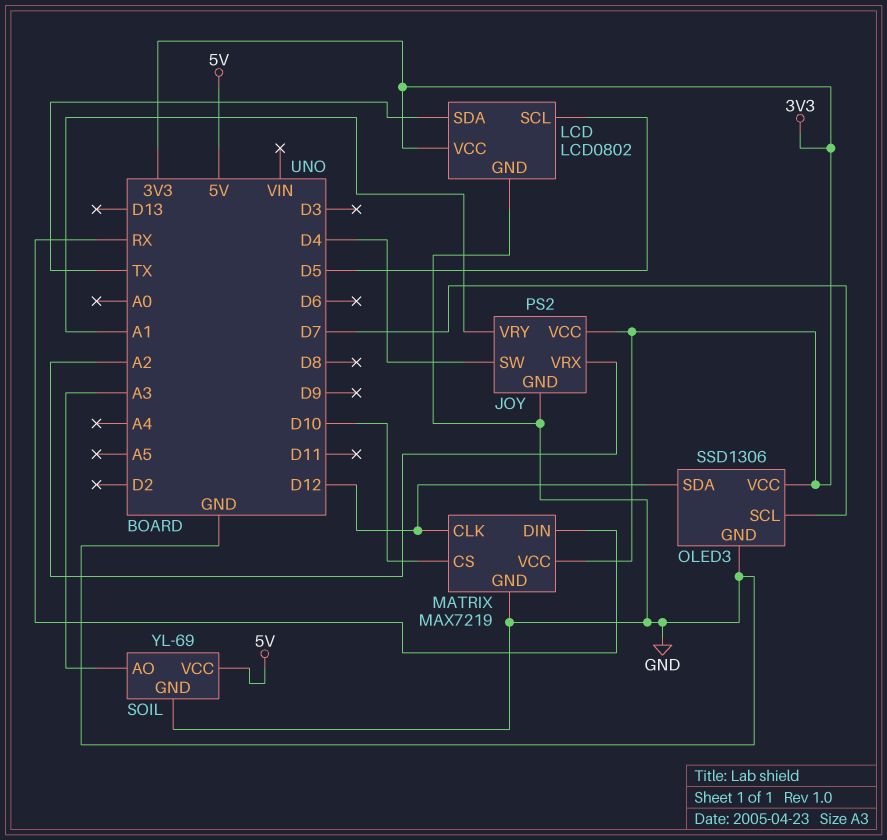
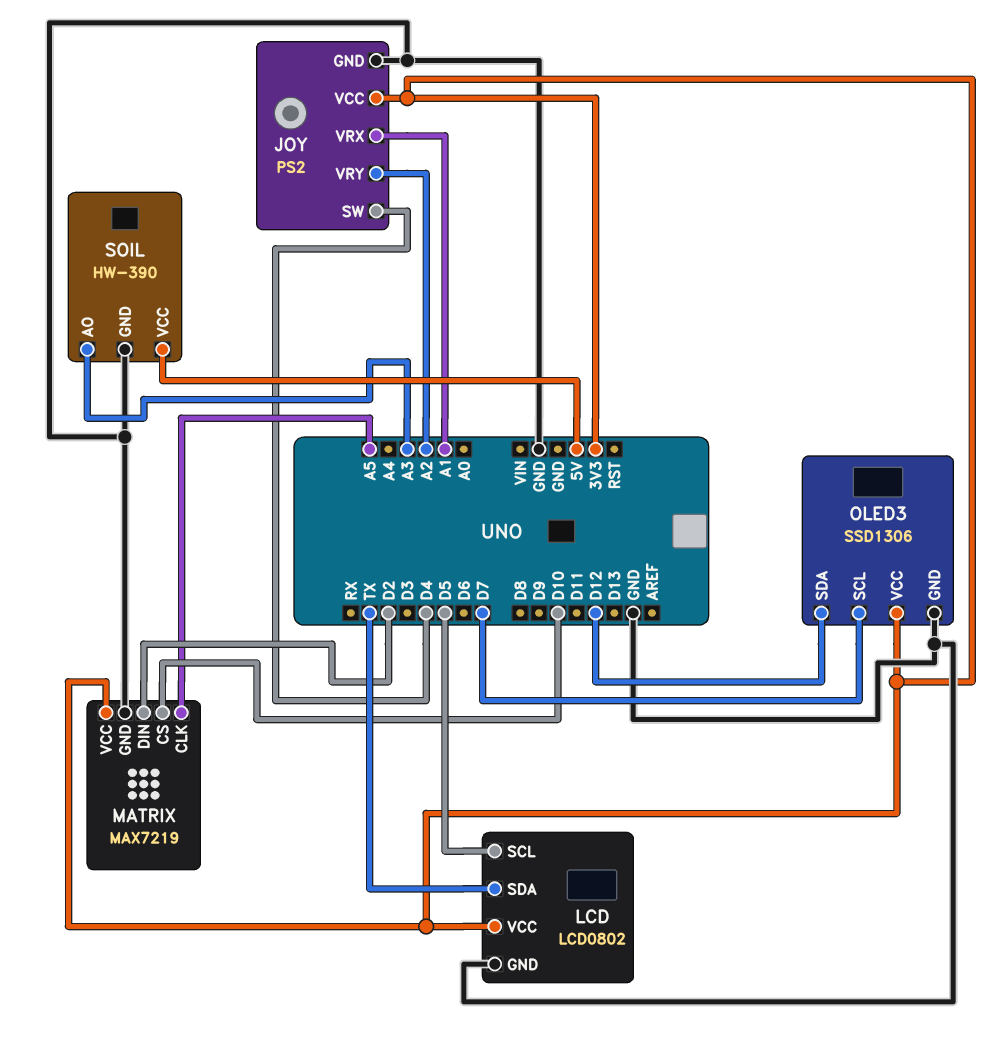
JOY pin VRX: A2 -> A1
JOY pin VRY: A1 -> A2
MATRIX pin CLK: D12 -> A5
MATRIX pin DIN: RX -> D2
SOIL: YL-69 -> HW-390

